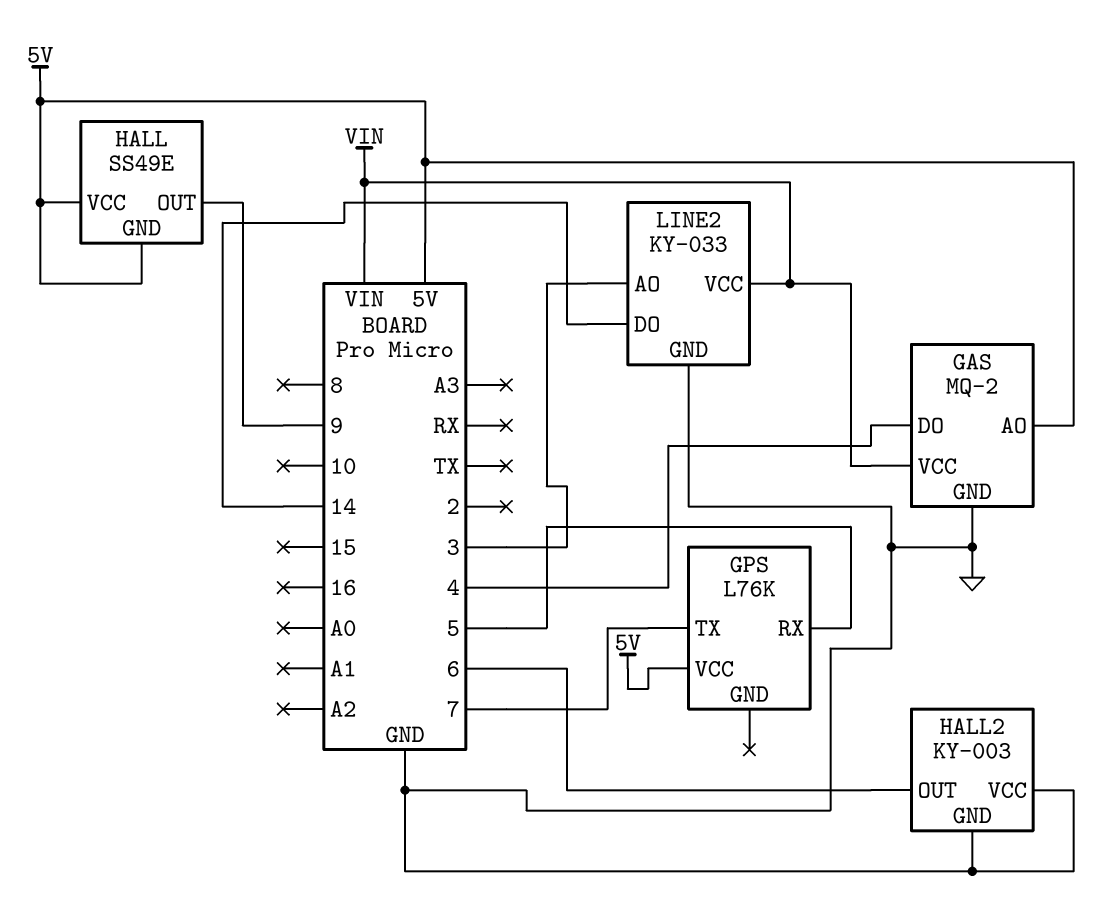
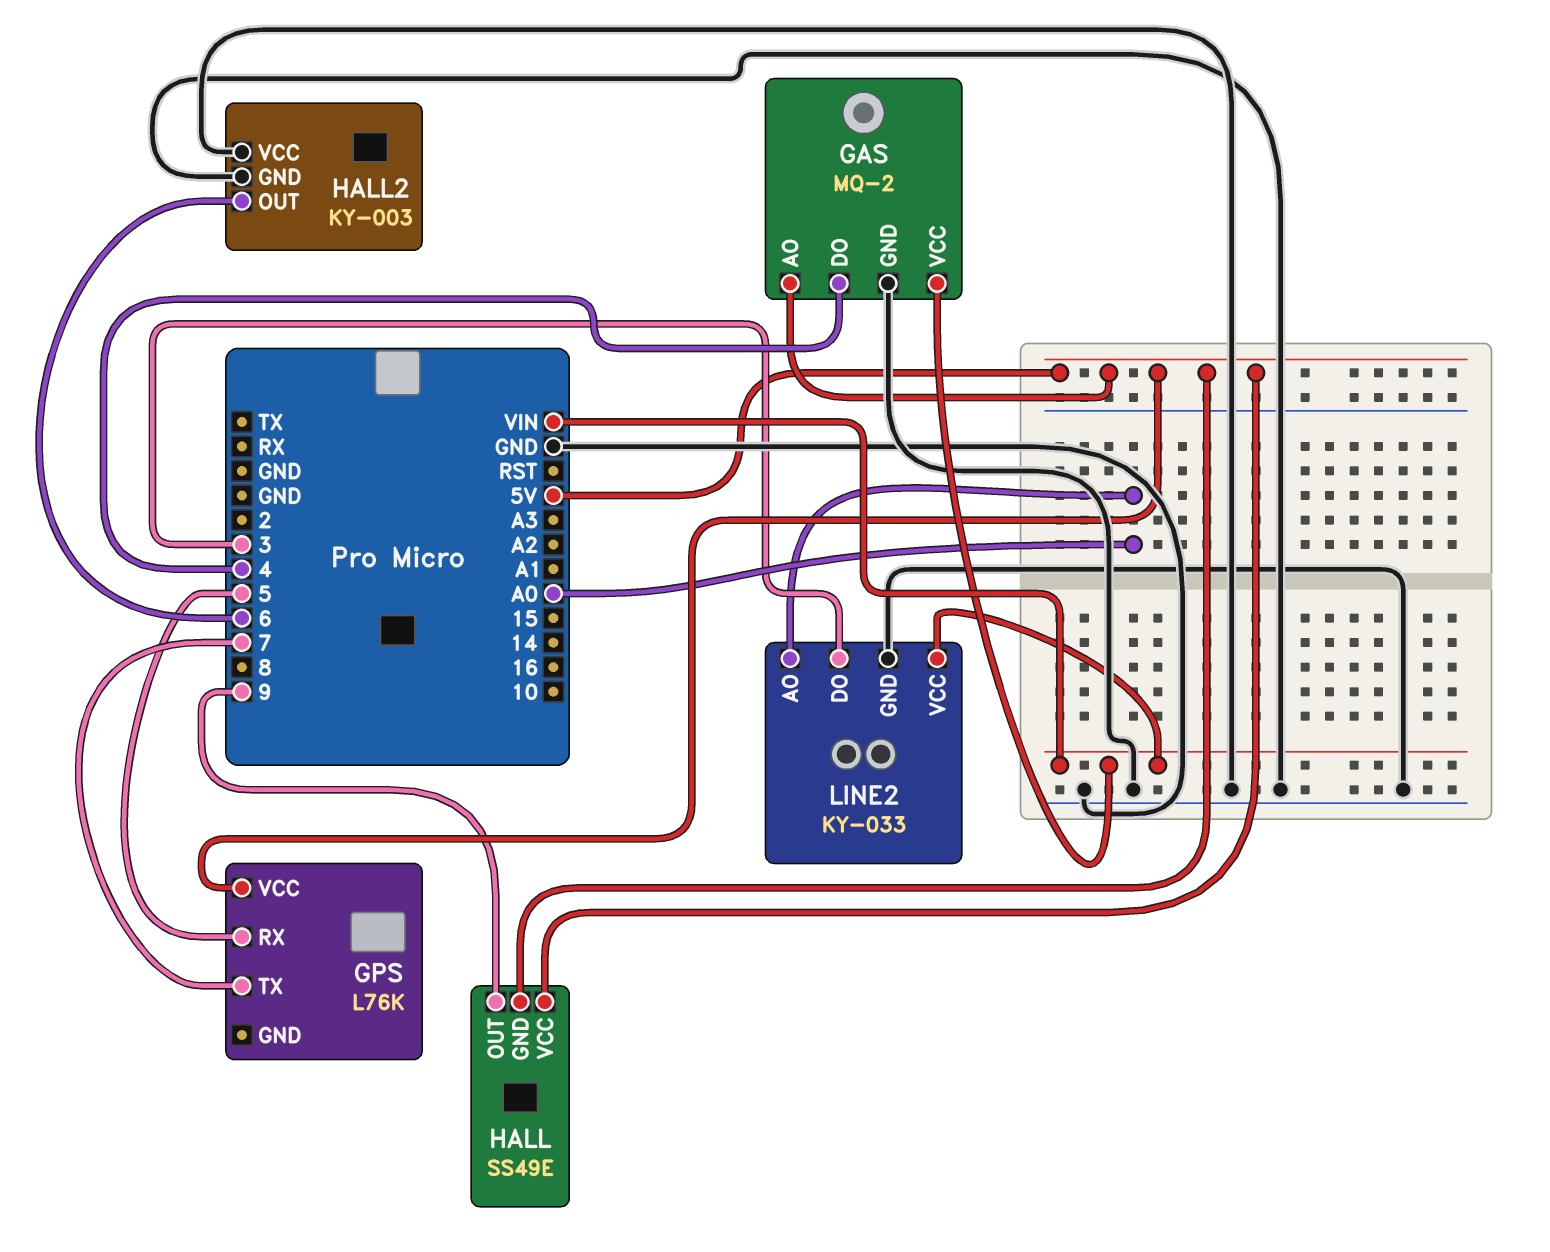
LINE2 pin AO: 3 -> A0
LINE2 pin DO: 14 -> 3

